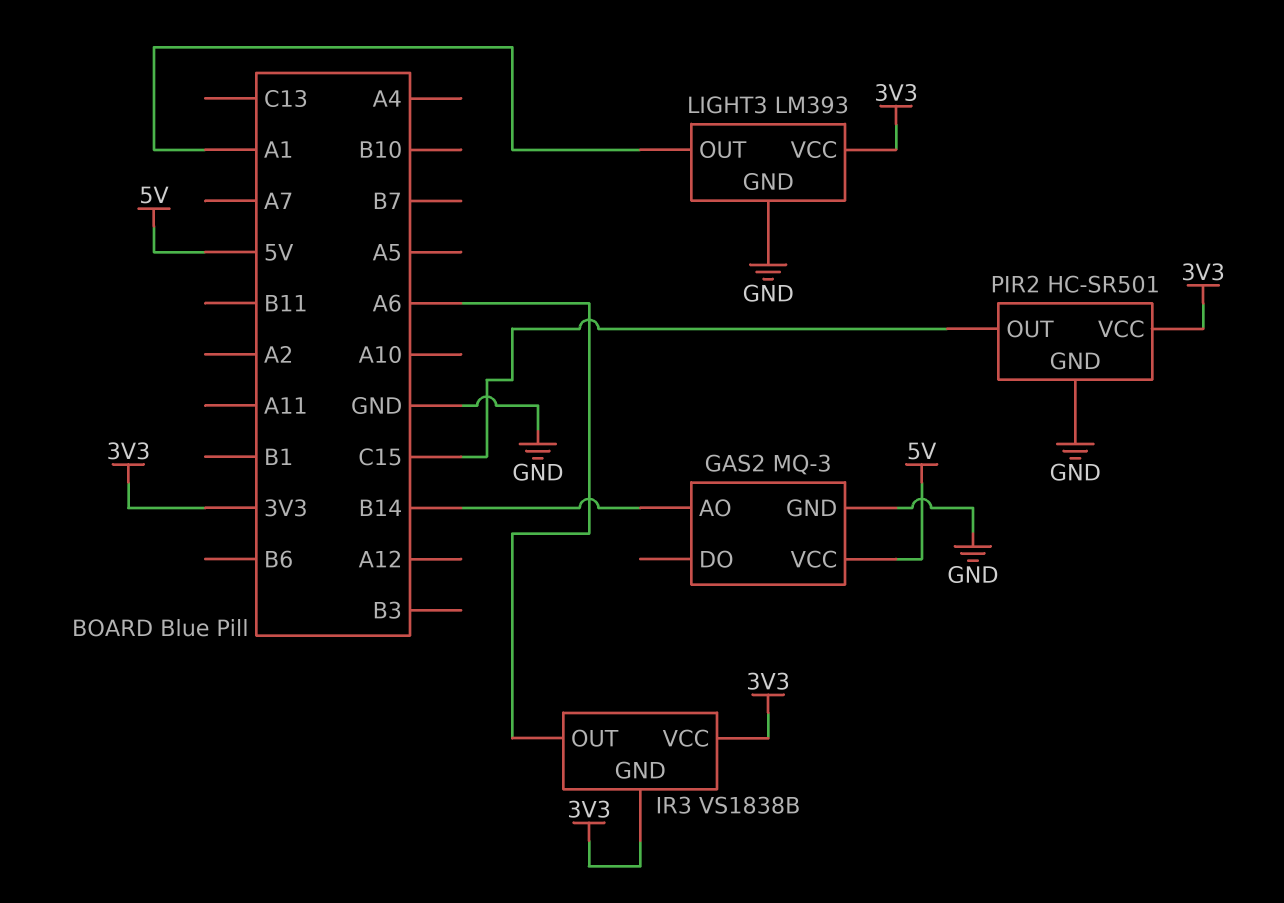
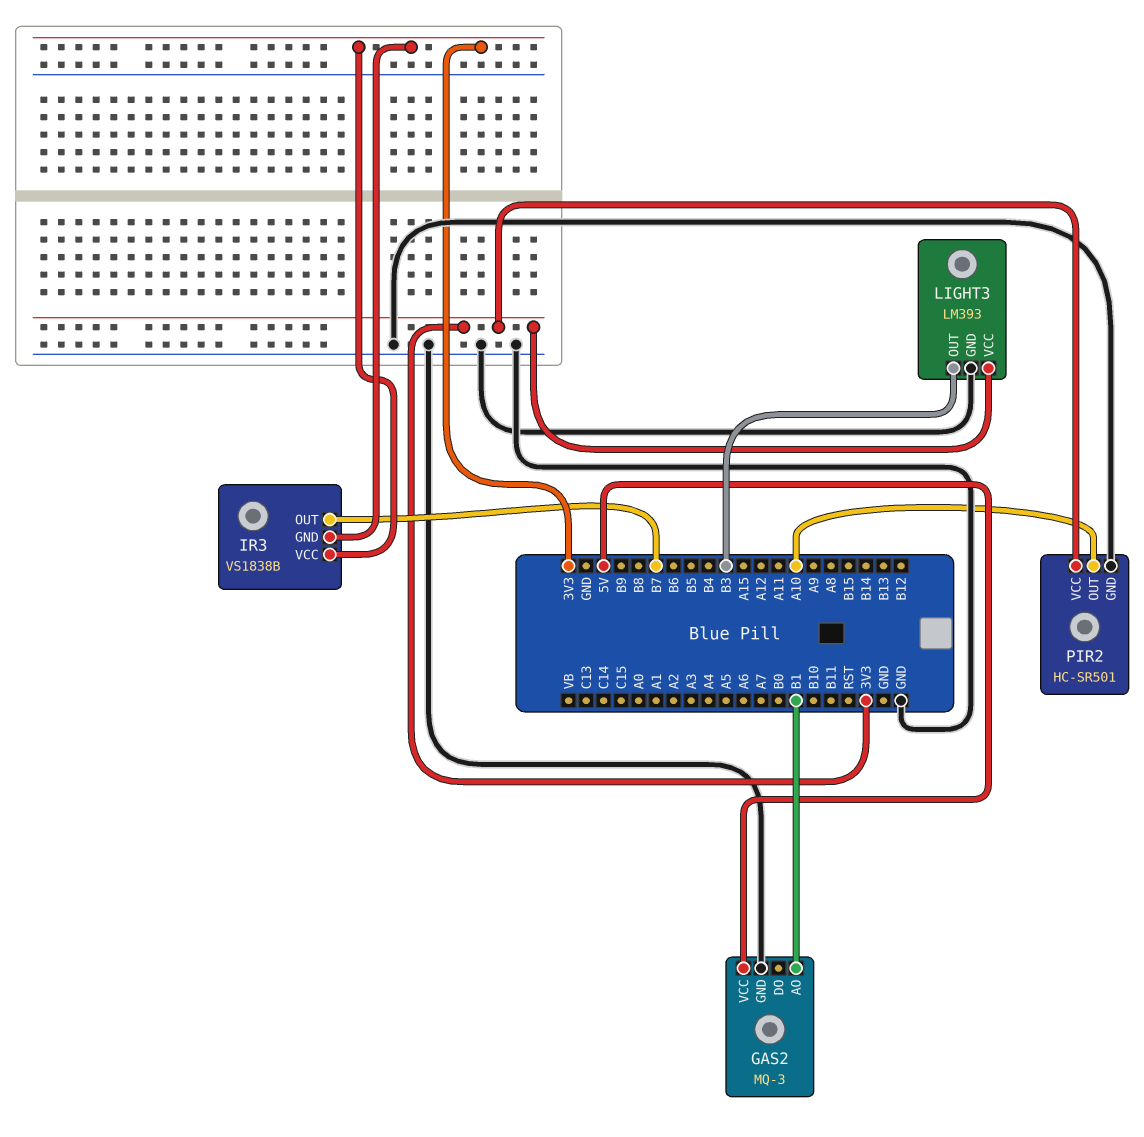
GAS2 pin AO: B14 -> B1
IR3 pin OUT: A6 -> B7
LIGHT3 pin OUT: A1 -> B3
PIR2 pin OUT: C15 -> A10

